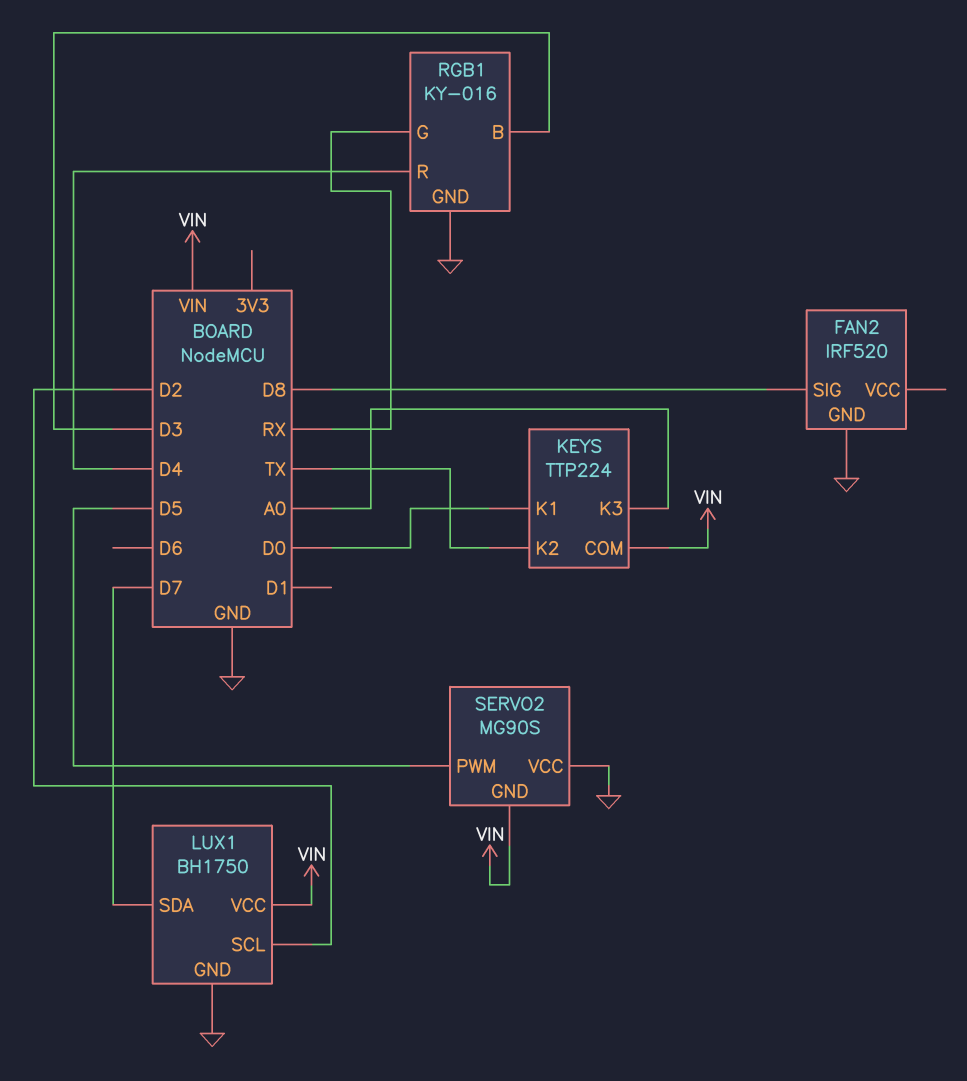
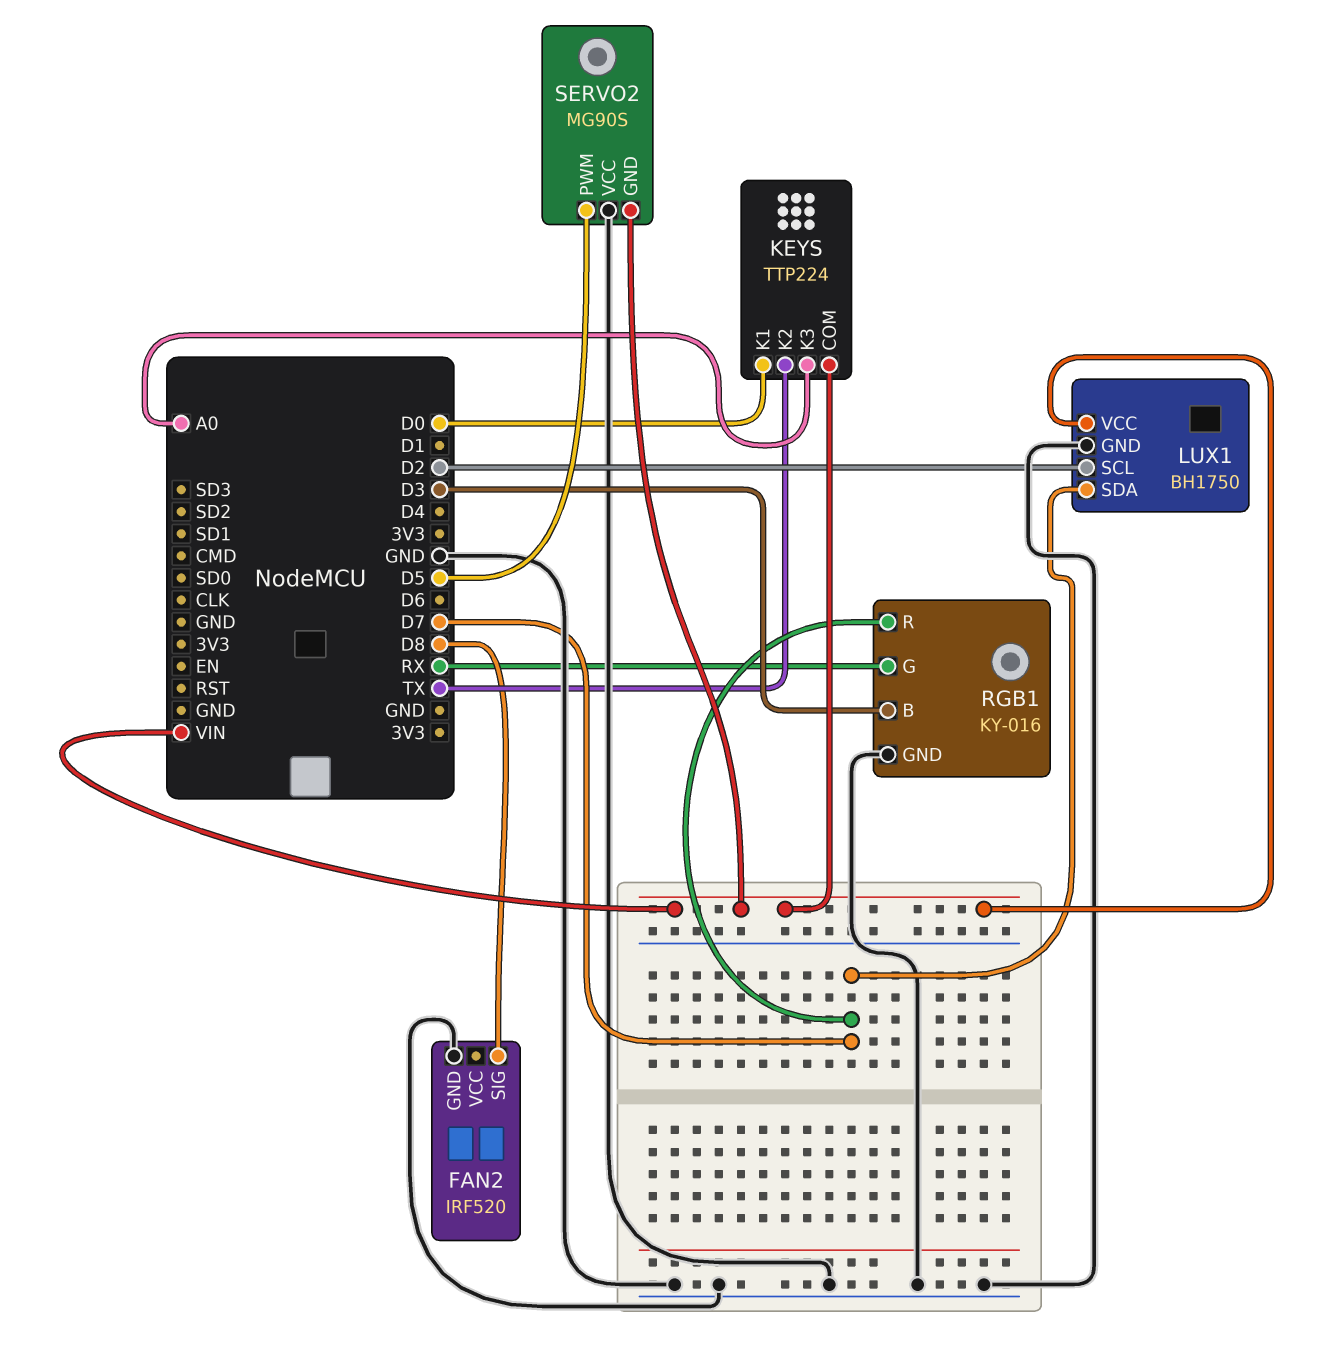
RGB1 pin R: D4 -> D7

